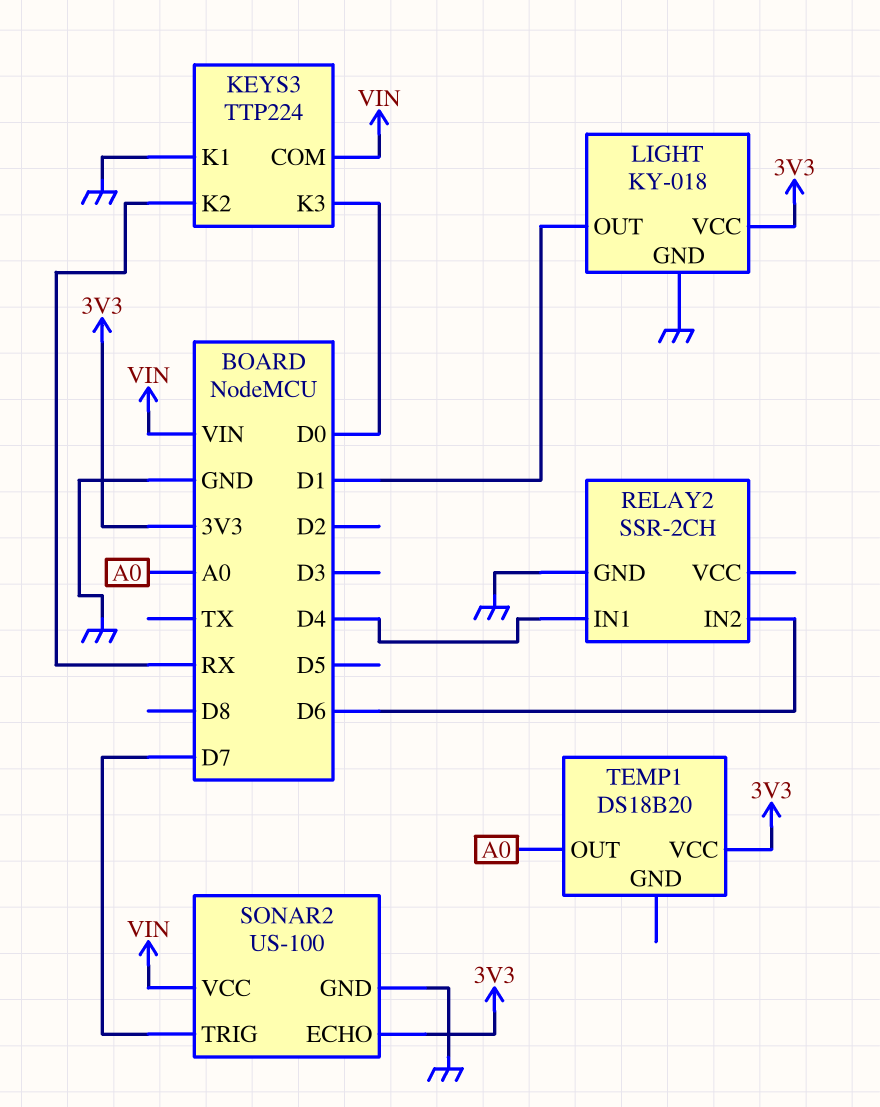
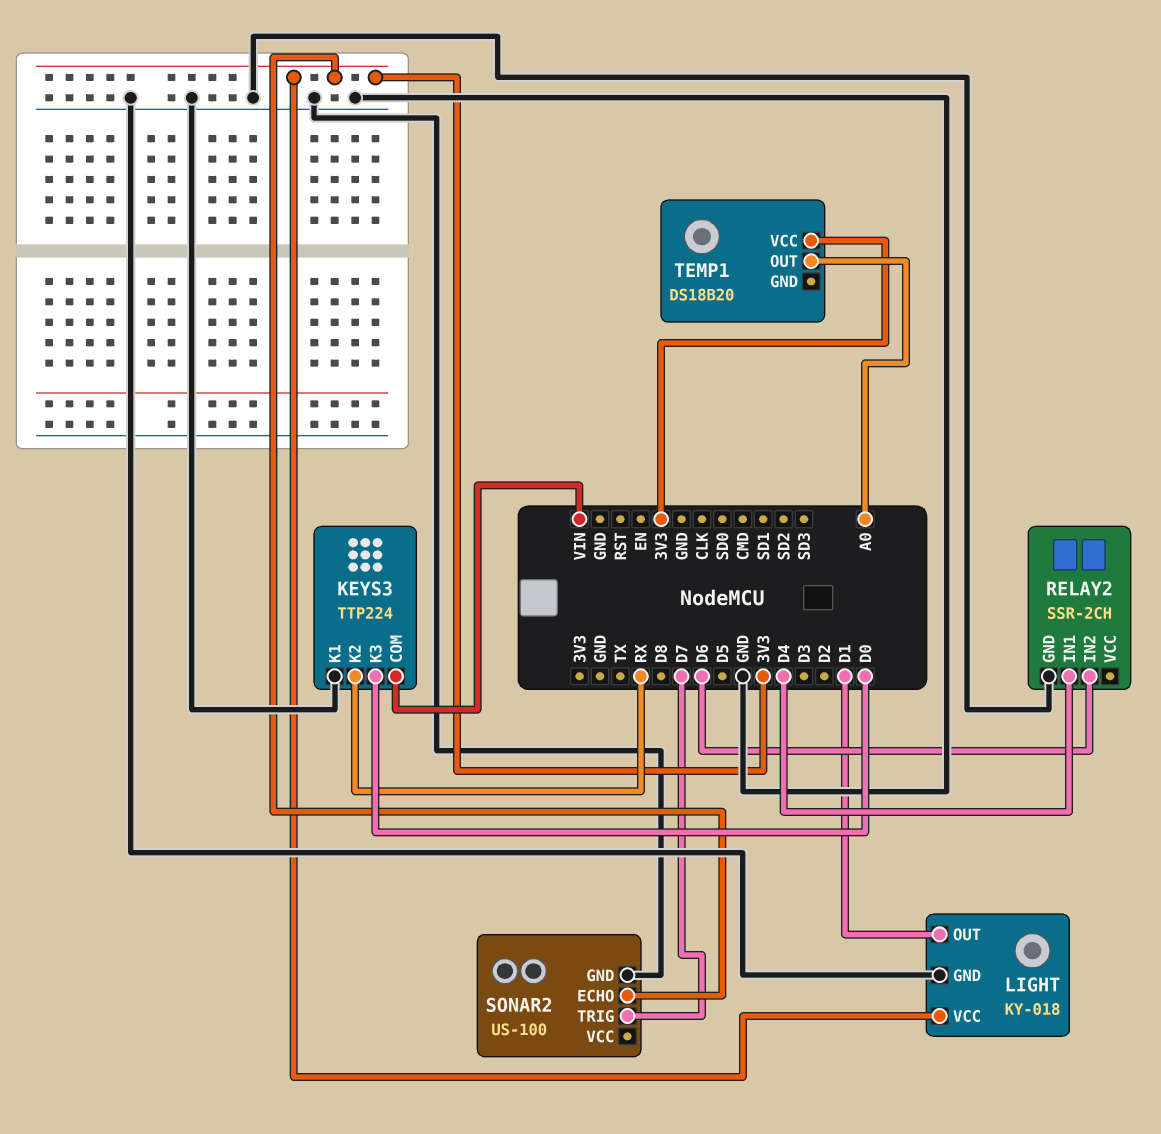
SONAR2 pin VCC: VIN -> none

